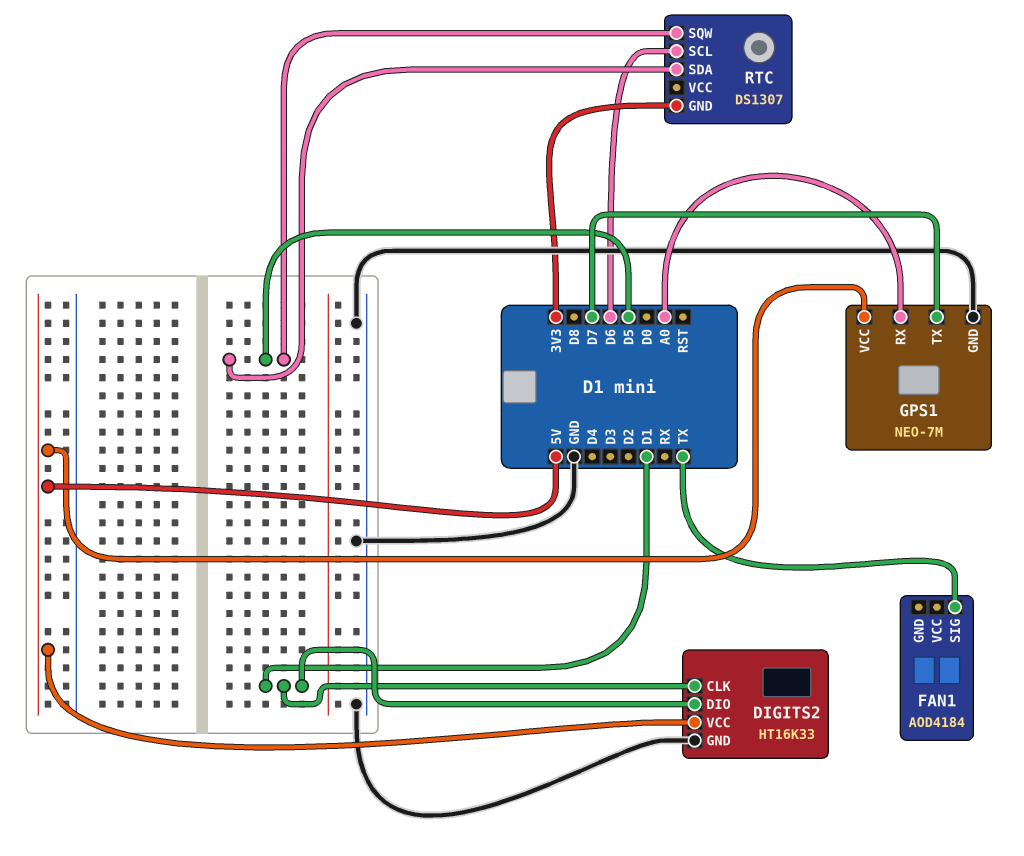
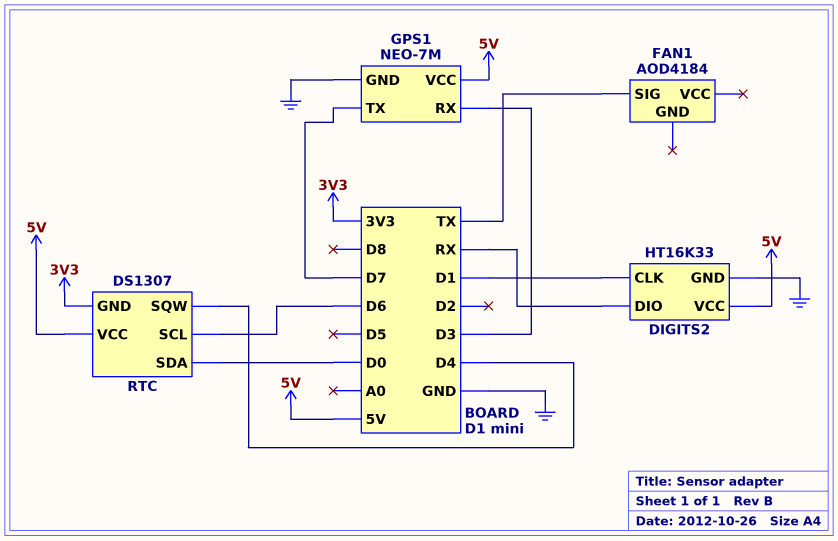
DIGITS2 pin DIO: D1 -> RX
GPS1 pin RX: A0 -> D3
RTC pin SDA: D5 -> D0
RTC pin SQW: D5 -> D4
RTC pin VCC: none -> 5V

